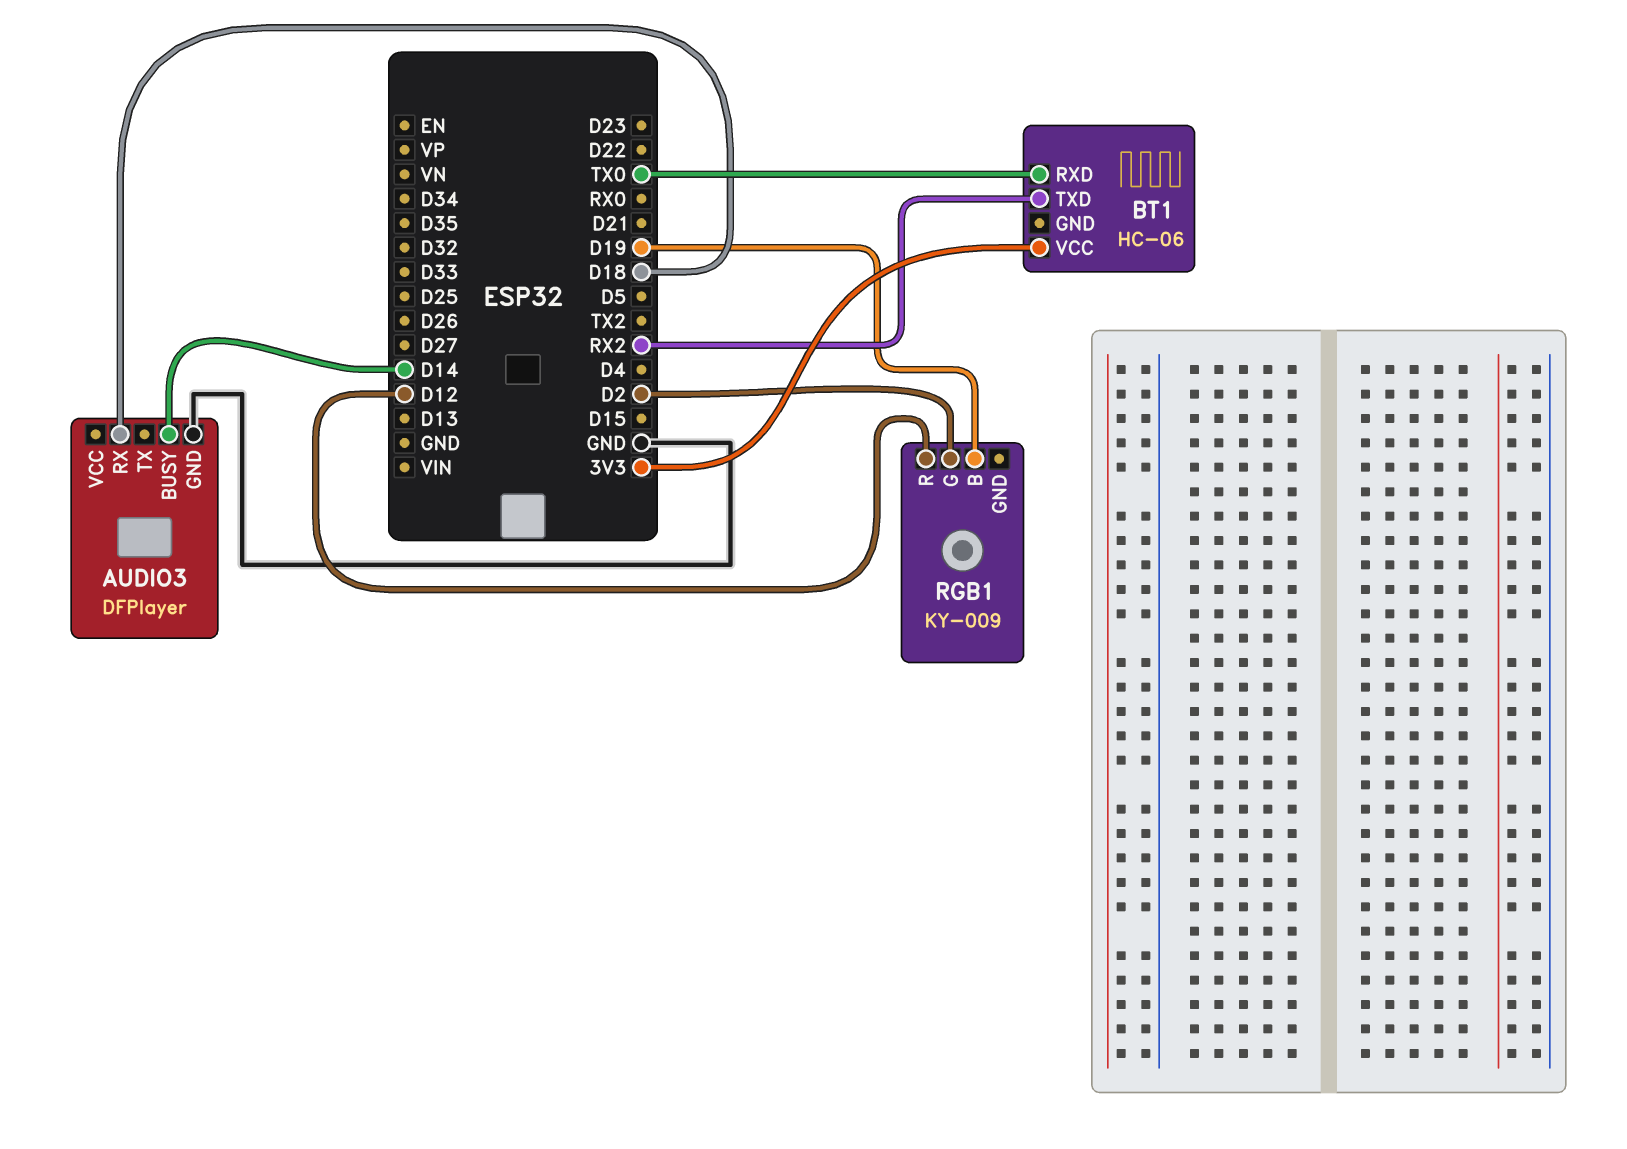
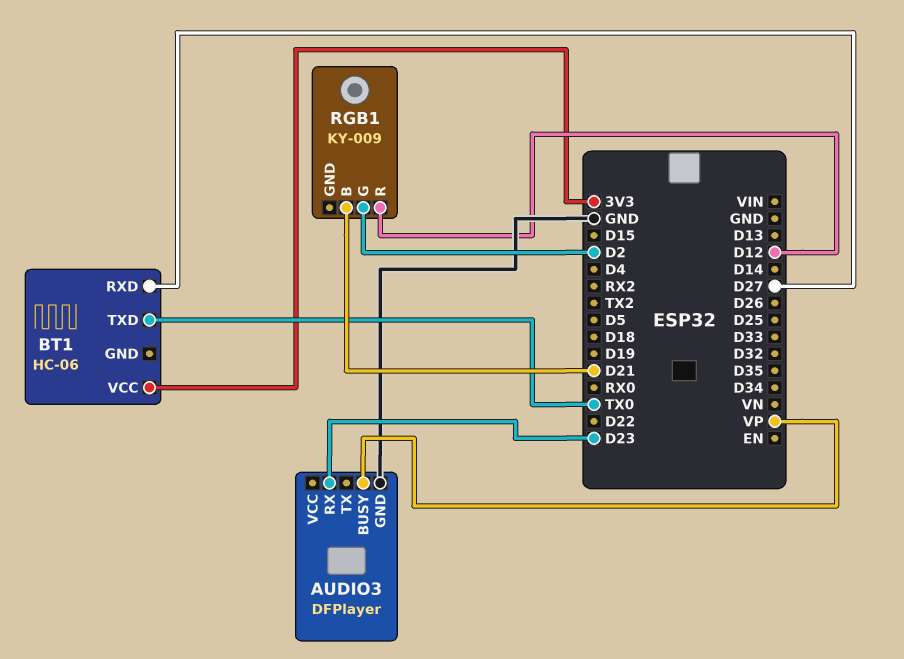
AUDIO3 pin BUSY: D14 -> VP
AUDIO3 pin RX: D18 -> D23
BT1 pin RXD: TX0 -> D27
BT1 pin TXD: RX2 -> TX0
RGB1 pin B: D19 -> D21

